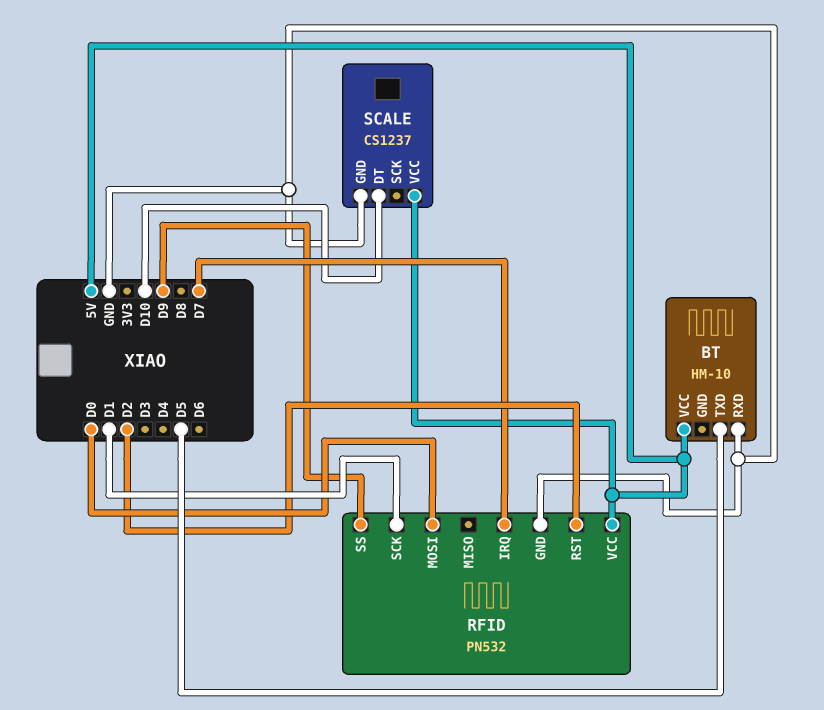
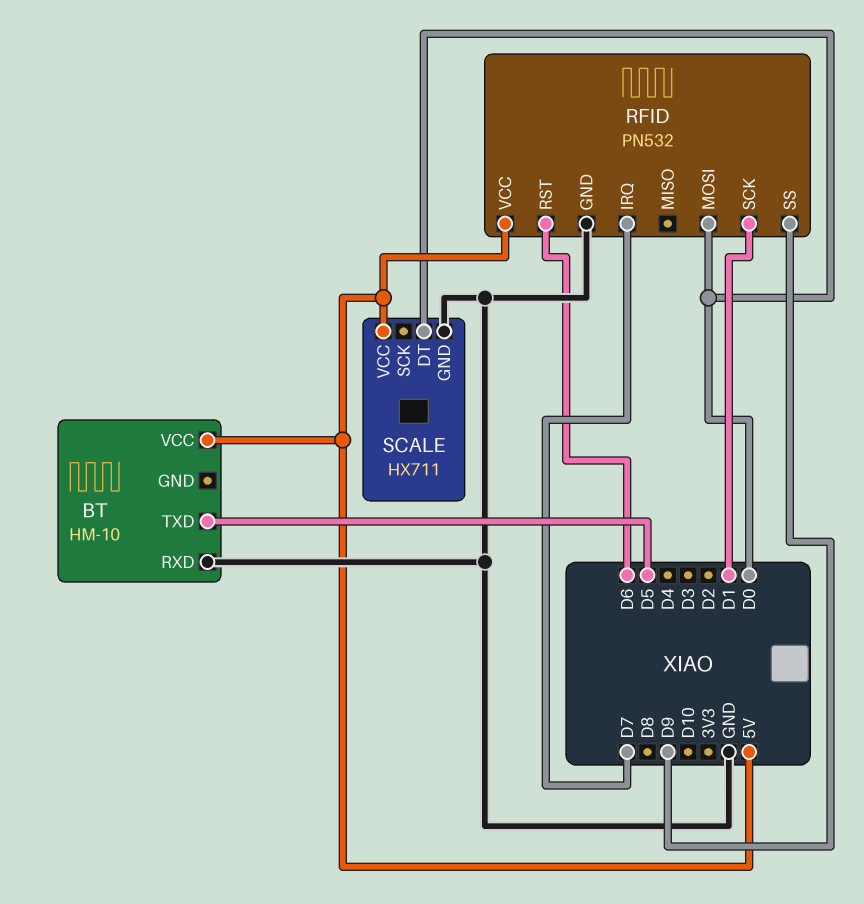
RFID pin RST: D2 -> D6
SCALE: CS1237 -> HX711
SCALE pin DT: D10 -> D0

